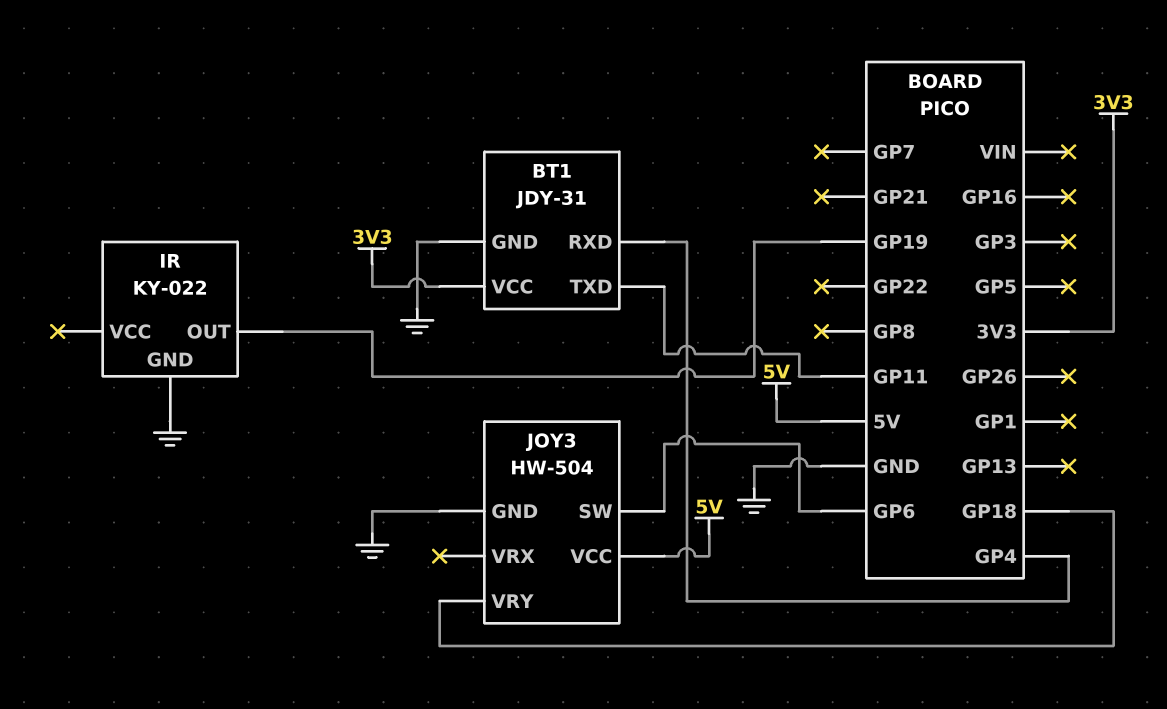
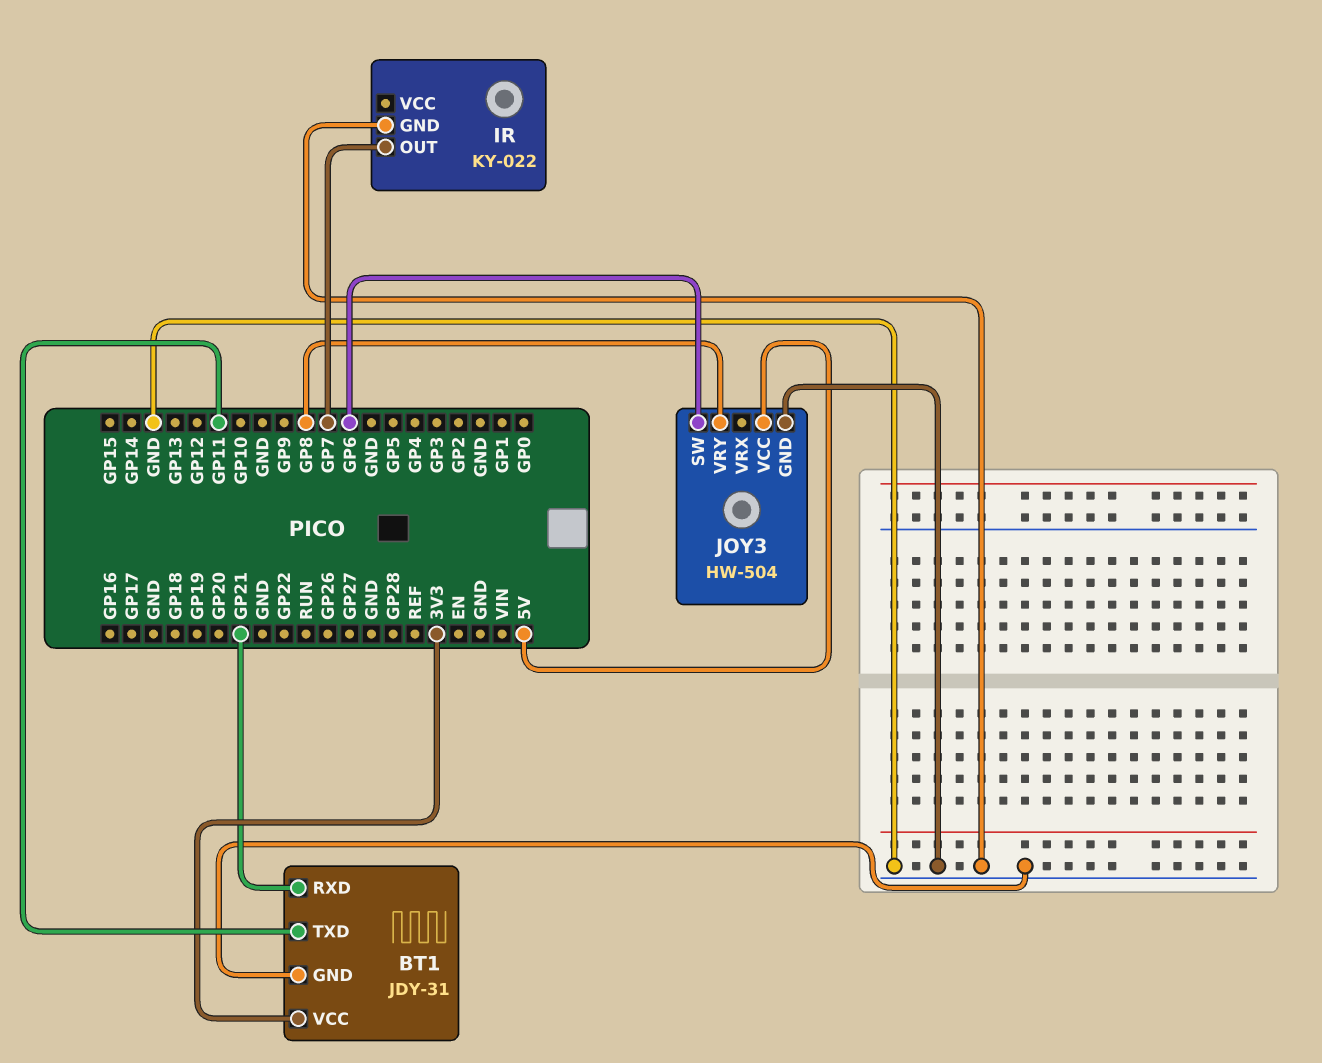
BT1 pin RXD: GP4 -> GP21
IR pin OUT: GP19 -> GP7
JOY3 pin VRY: GP18 -> GP8

